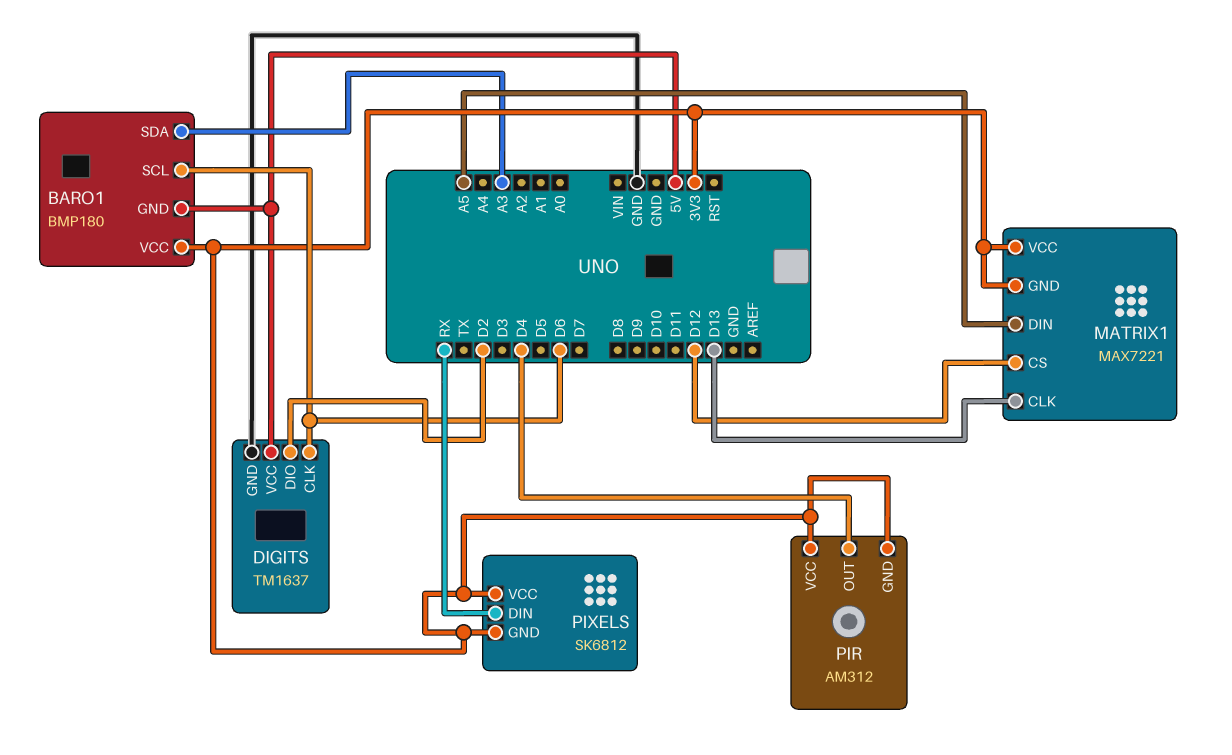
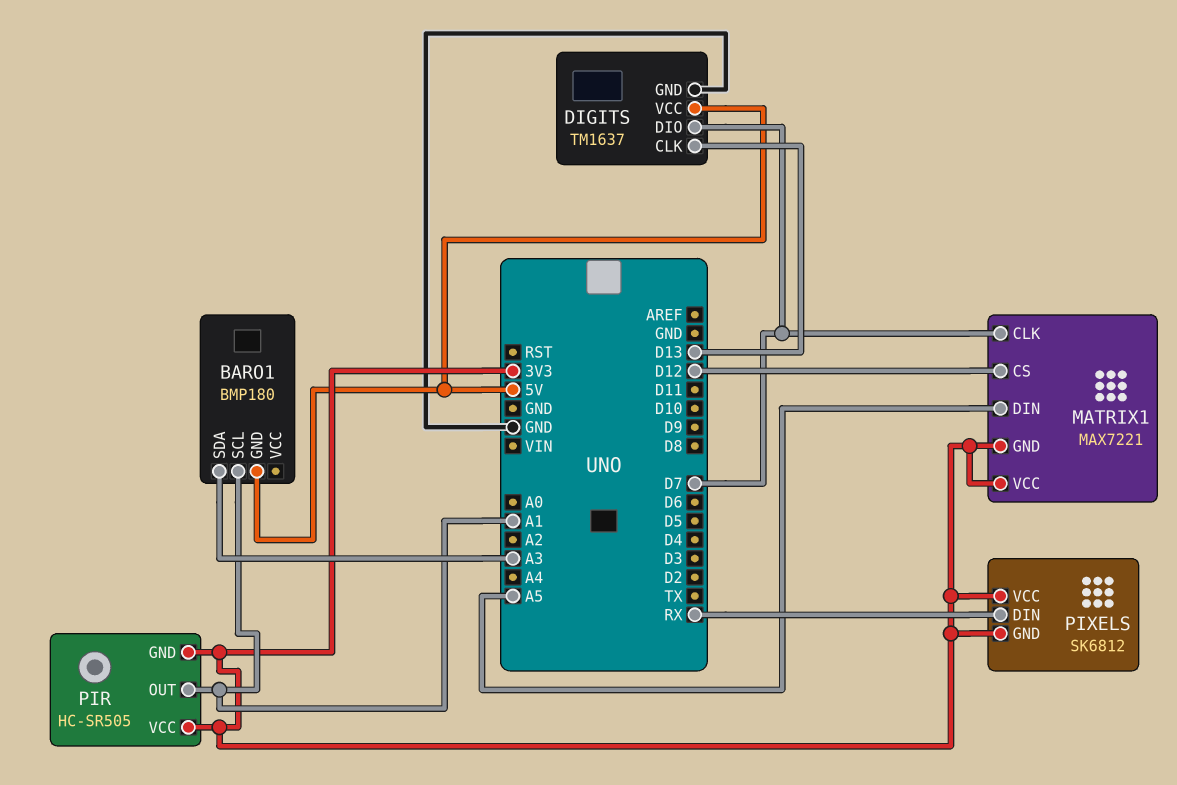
BARO1 pin SCL: D6 -> A1
BARO1 pin VCC: 3V3 -> none
DIGITS pin CLK: D6 -> D13
DIGITS pin DIO: D2 -> D7
MATRIX1 pin CLK: D13 -> D7
PIR: AM312 -> HC-SR505
PIR pin OUT: D4 -> A1

